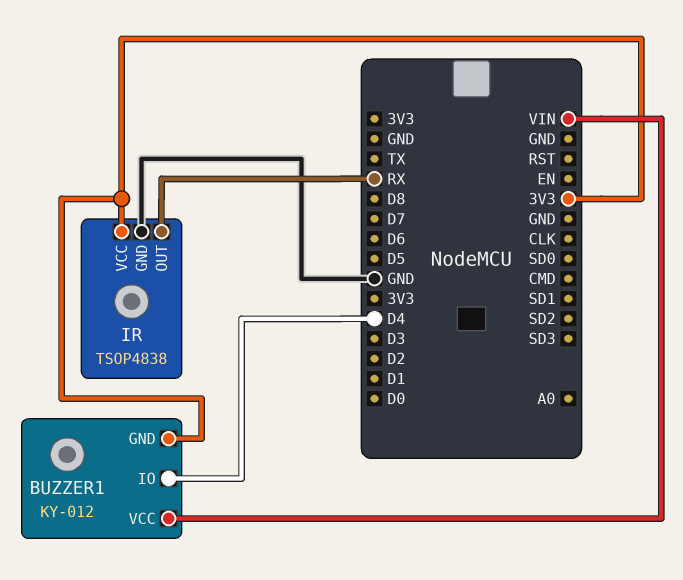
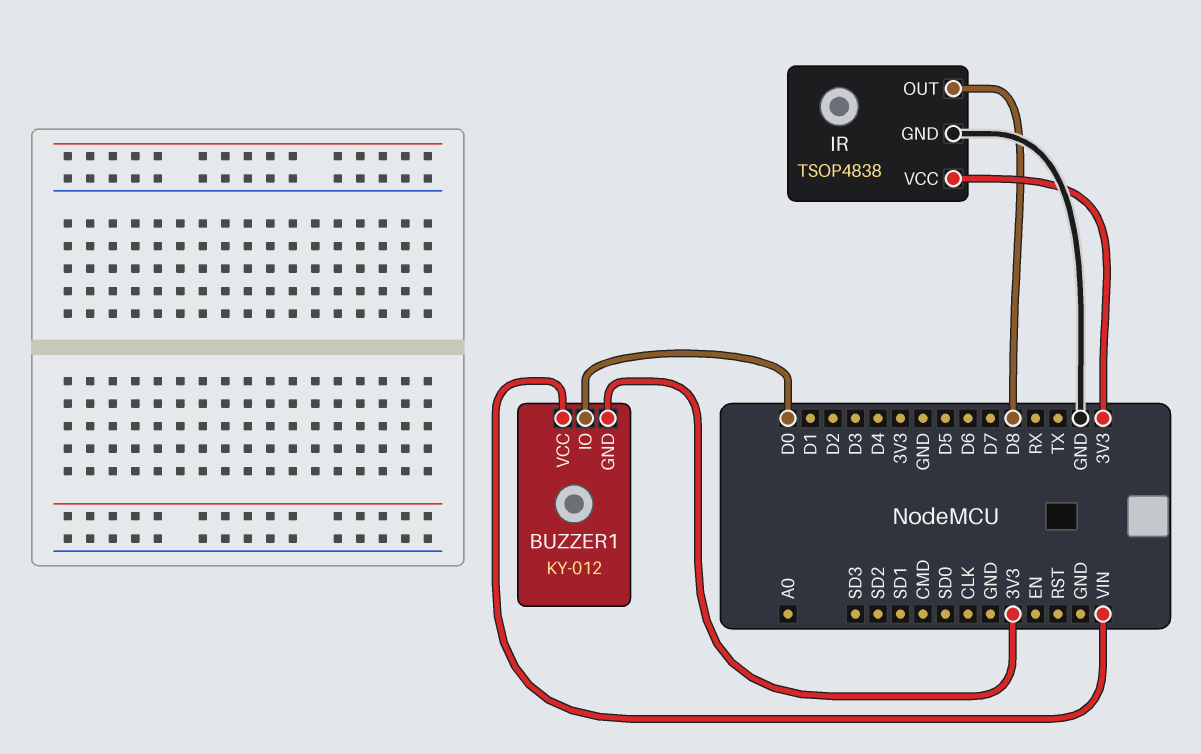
BUZZER1 pin IO: D4 -> D0
IR pin OUT: RX -> D8

